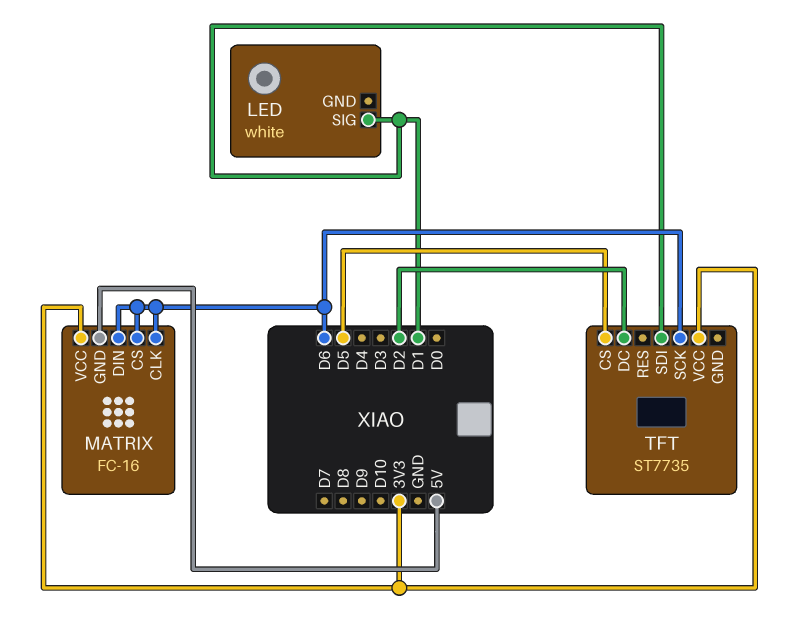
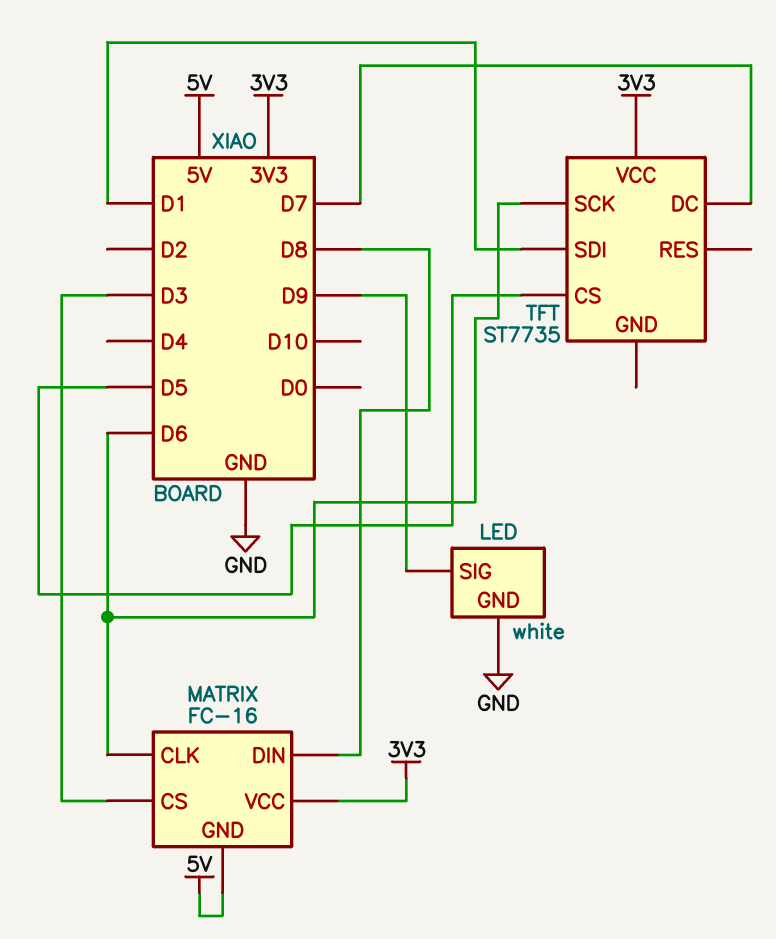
LED pin GND: none -> GND
LED pin SIG: D1 -> D9
MATRIX pin CS: D6 -> D3
MATRIX pin DIN: D6 -> D8
TFT pin DC: D2 -> D7

